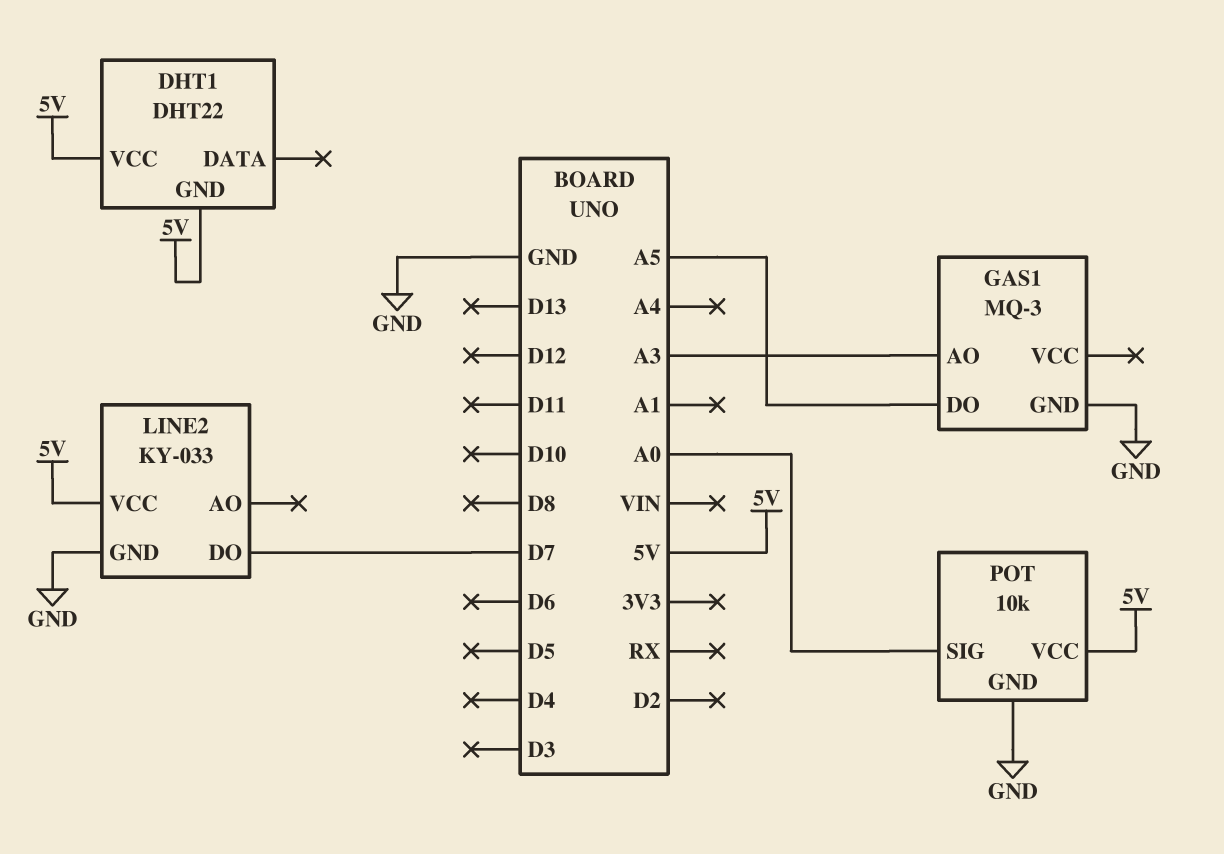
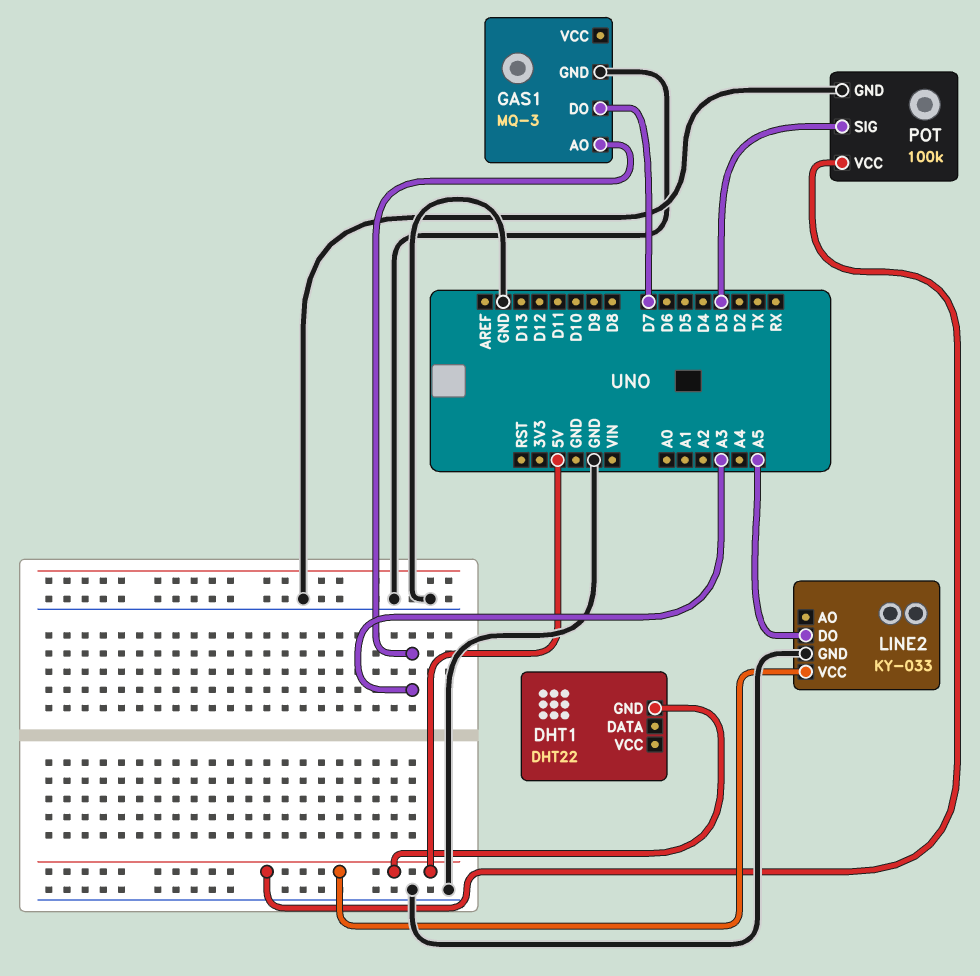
DHT1 pin VCC: 5V -> none
GAS1 pin DO: A5 -> D7
LINE2 pin DO: D7 -> A5
POT: 10k -> 100k
POT pin SIG: A0 -> D3

